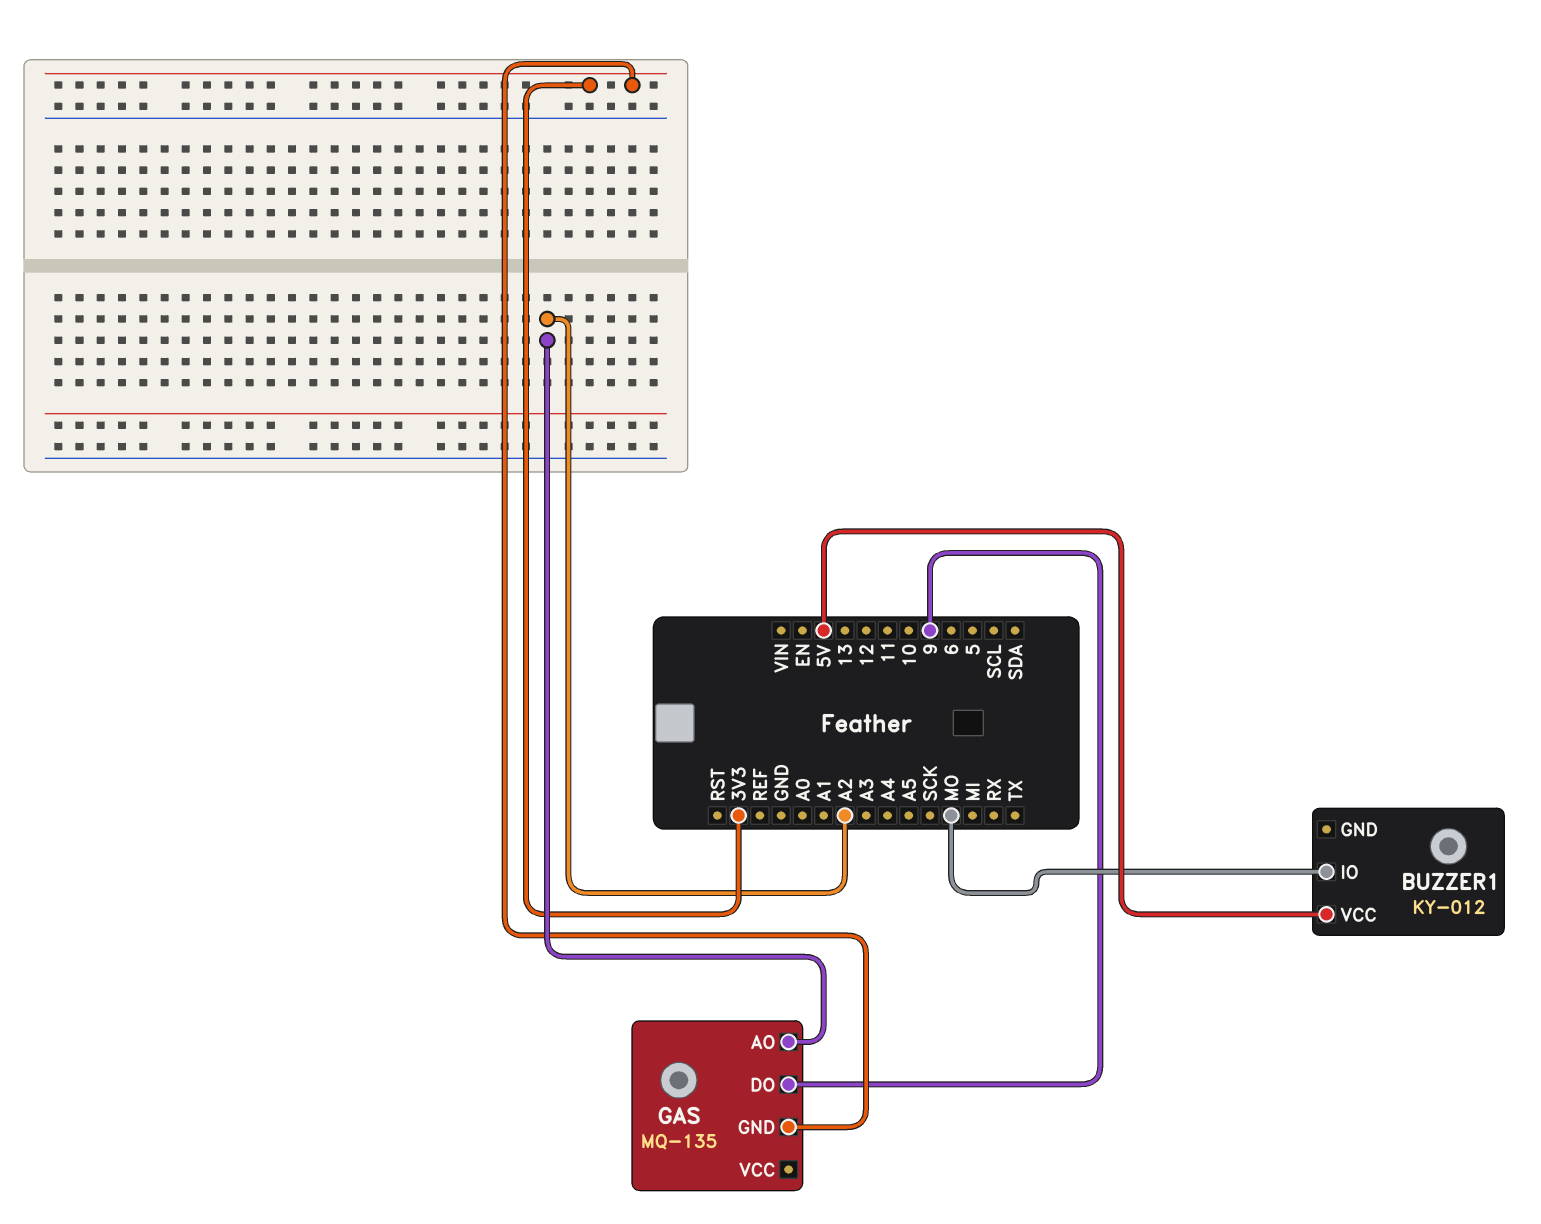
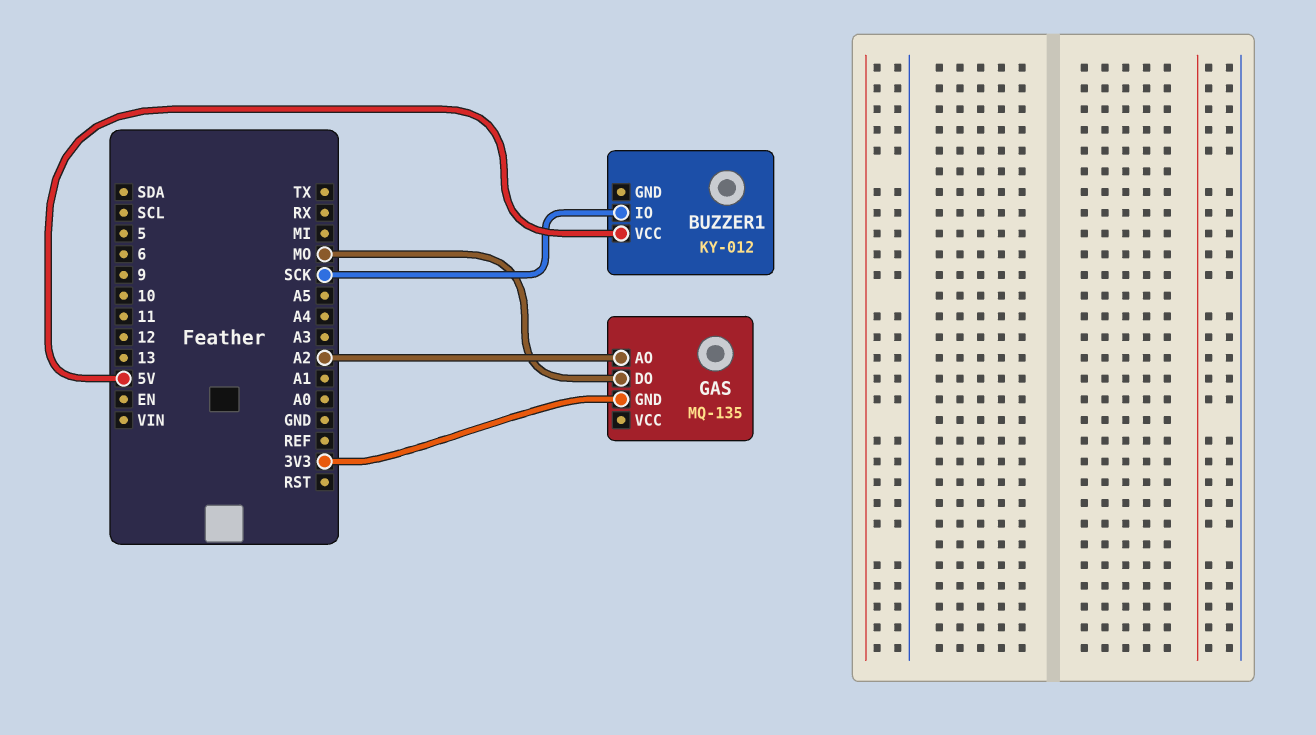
BUZZER1 pin IO: MO -> SCK
GAS pin DO: 9 -> MO

